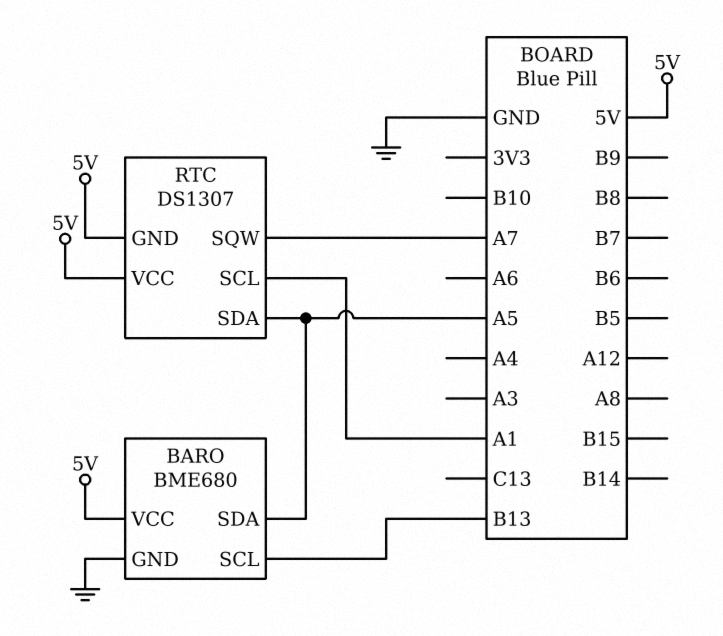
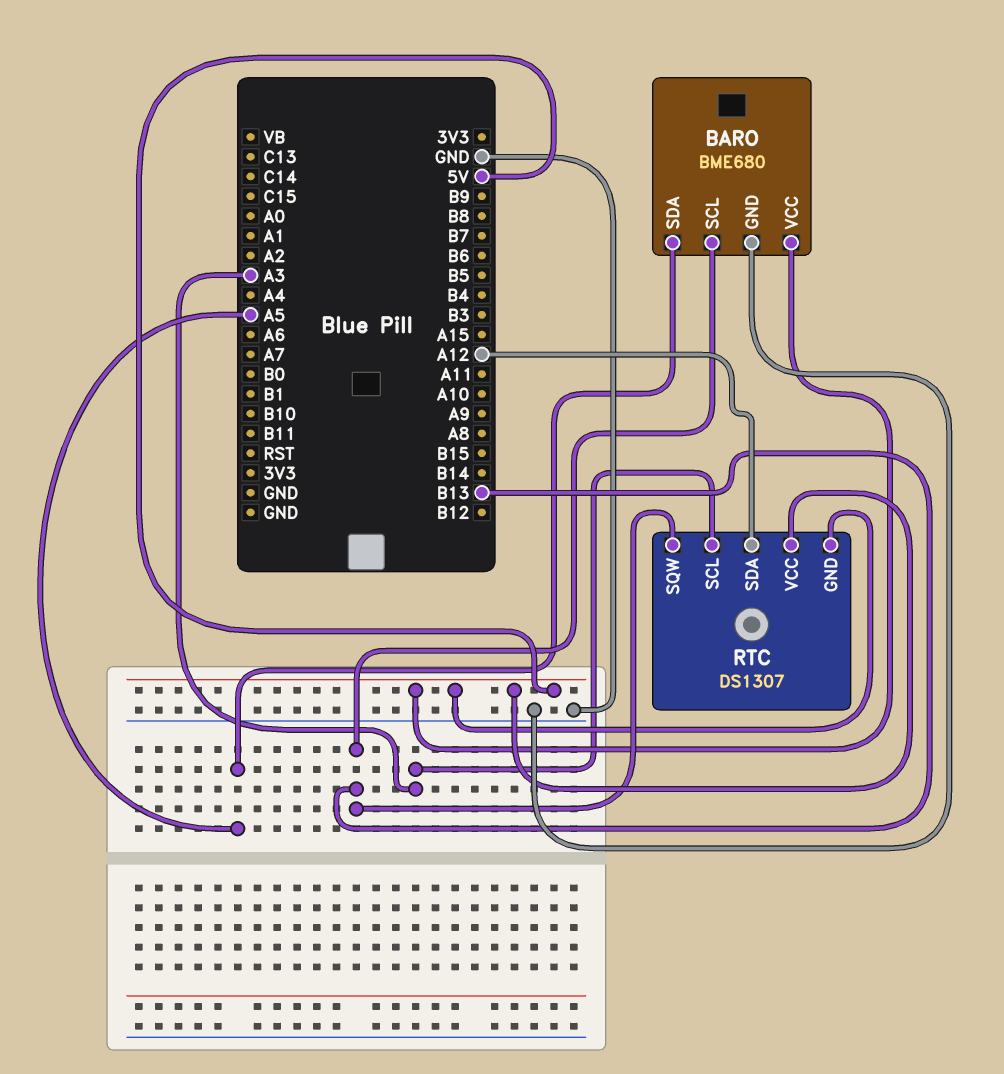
RTC pin SCL: A1 -> A3
RTC pin SDA: A5 -> A12
RTC pin SQW: A7 -> B13

